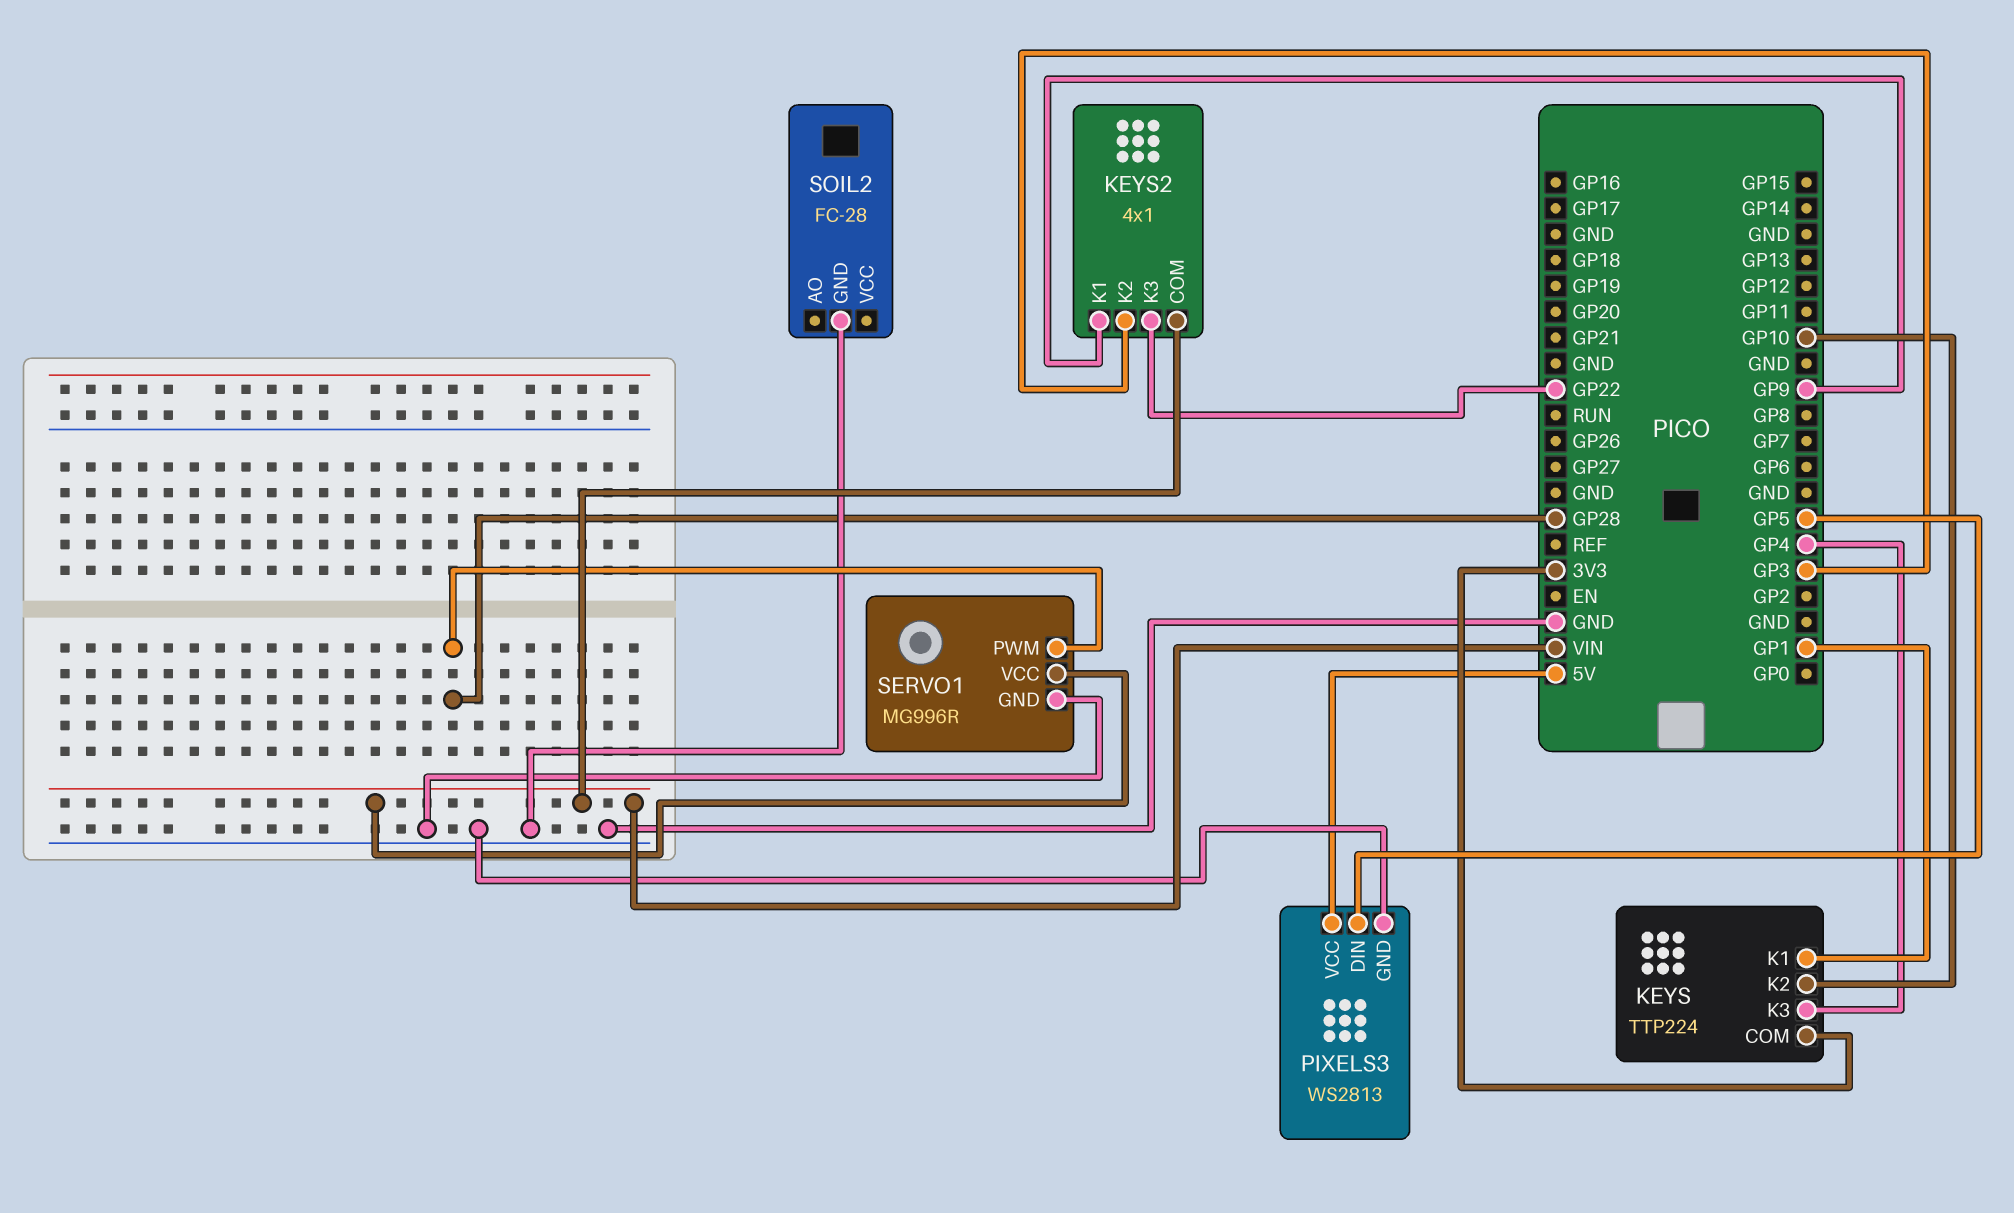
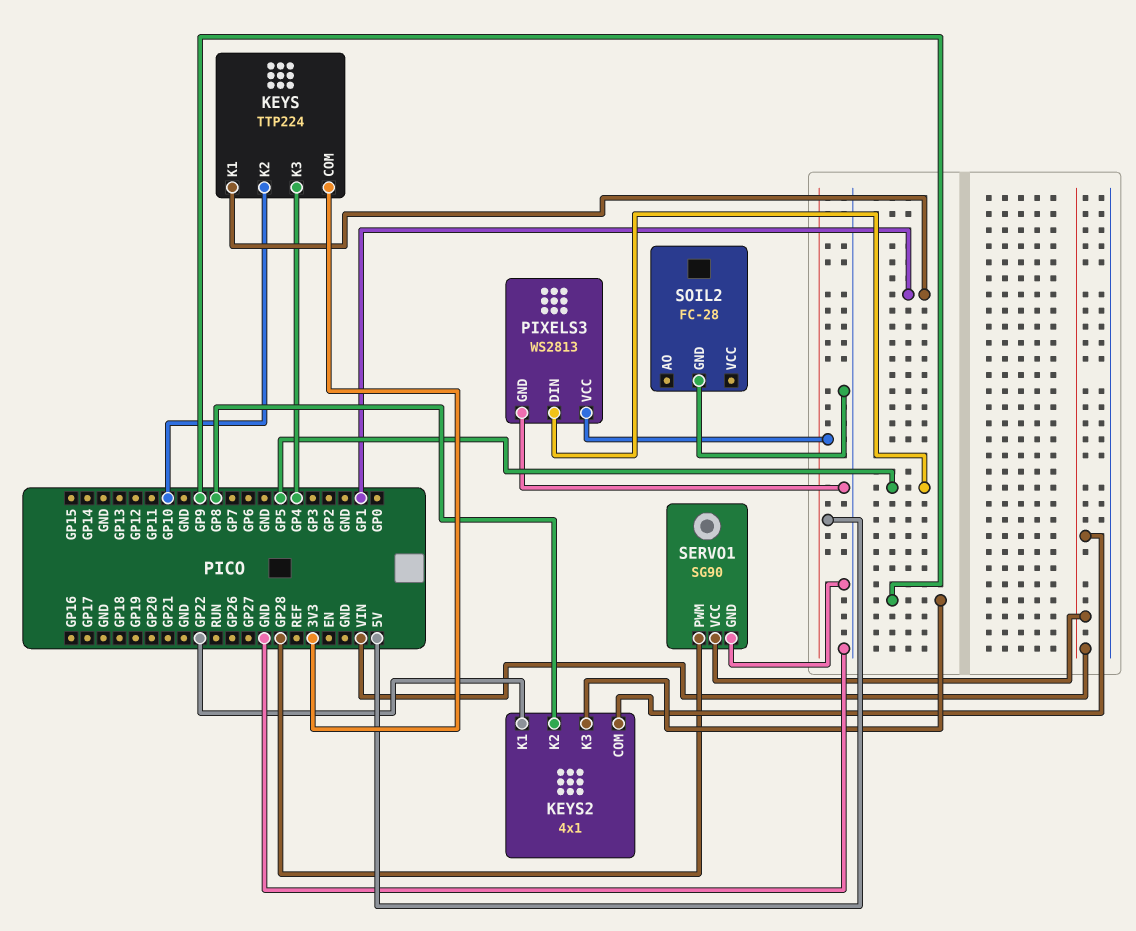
KEYS2 pin K1: GP9 -> GP22
KEYS2 pin K2: GP3 -> GP8
KEYS2 pin K3: GP22 -> GP9
SERVO1: MG996R -> SG90

